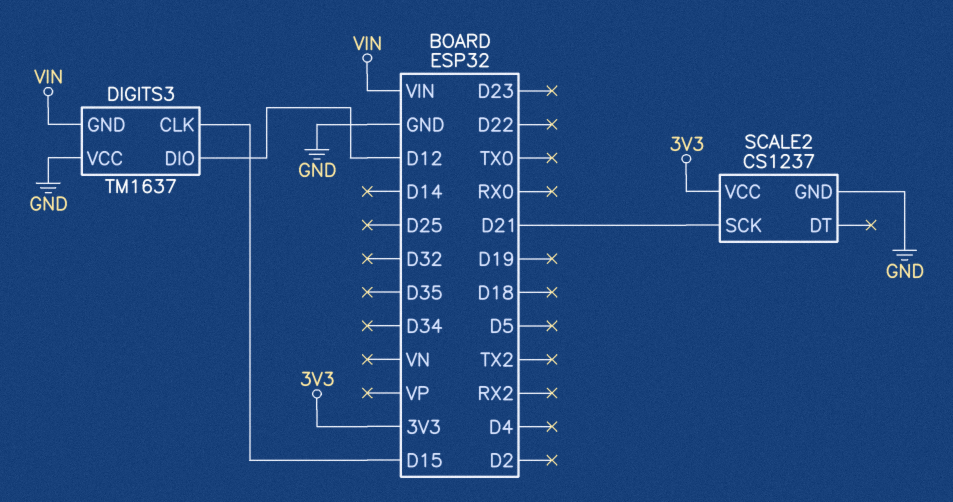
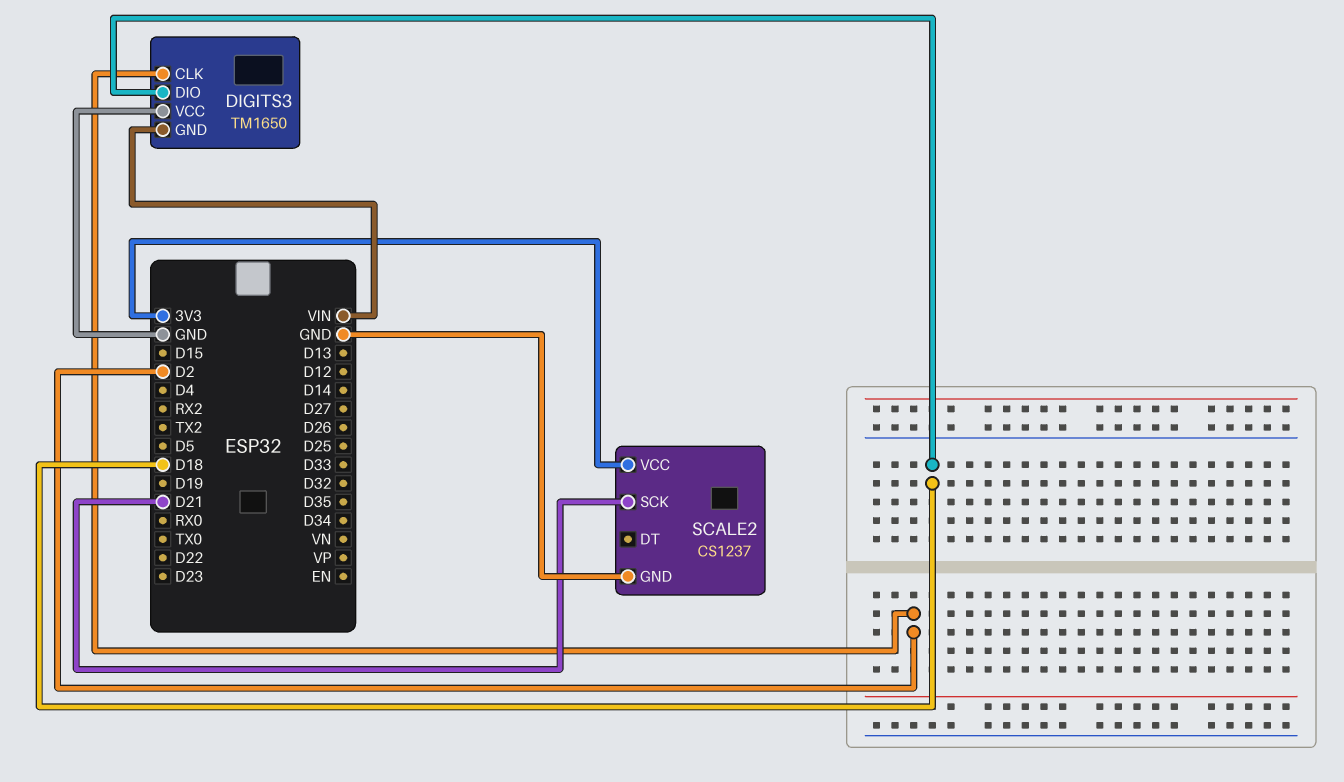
DIGITS3: TM1637 -> TM1650
DIGITS3 pin CLK: D15 -> D2
DIGITS3 pin DIO: D12 -> D18

